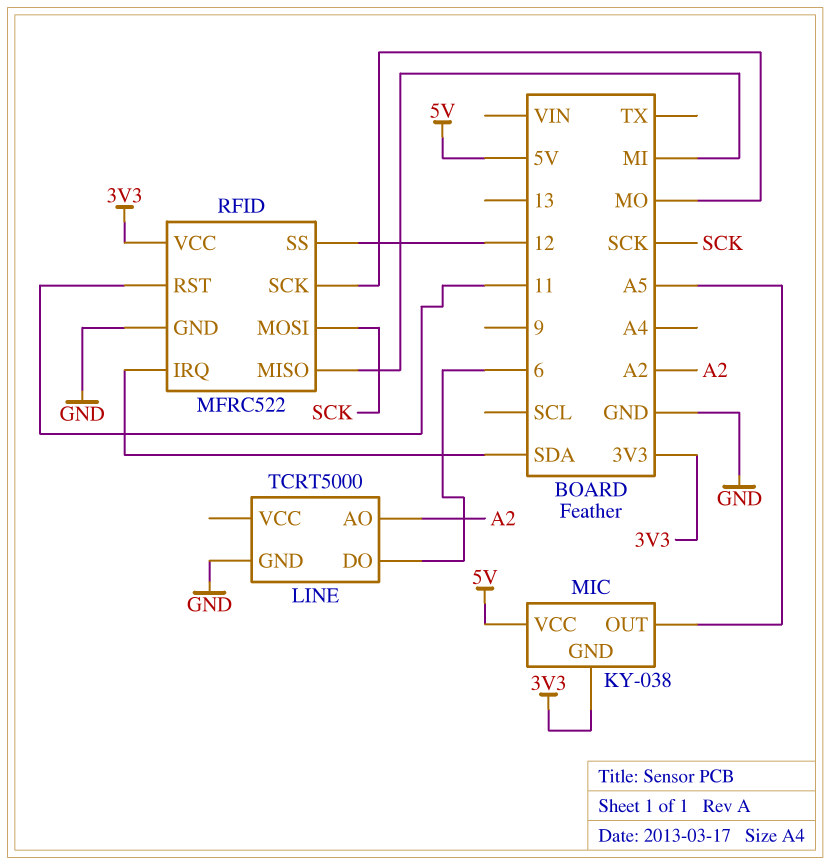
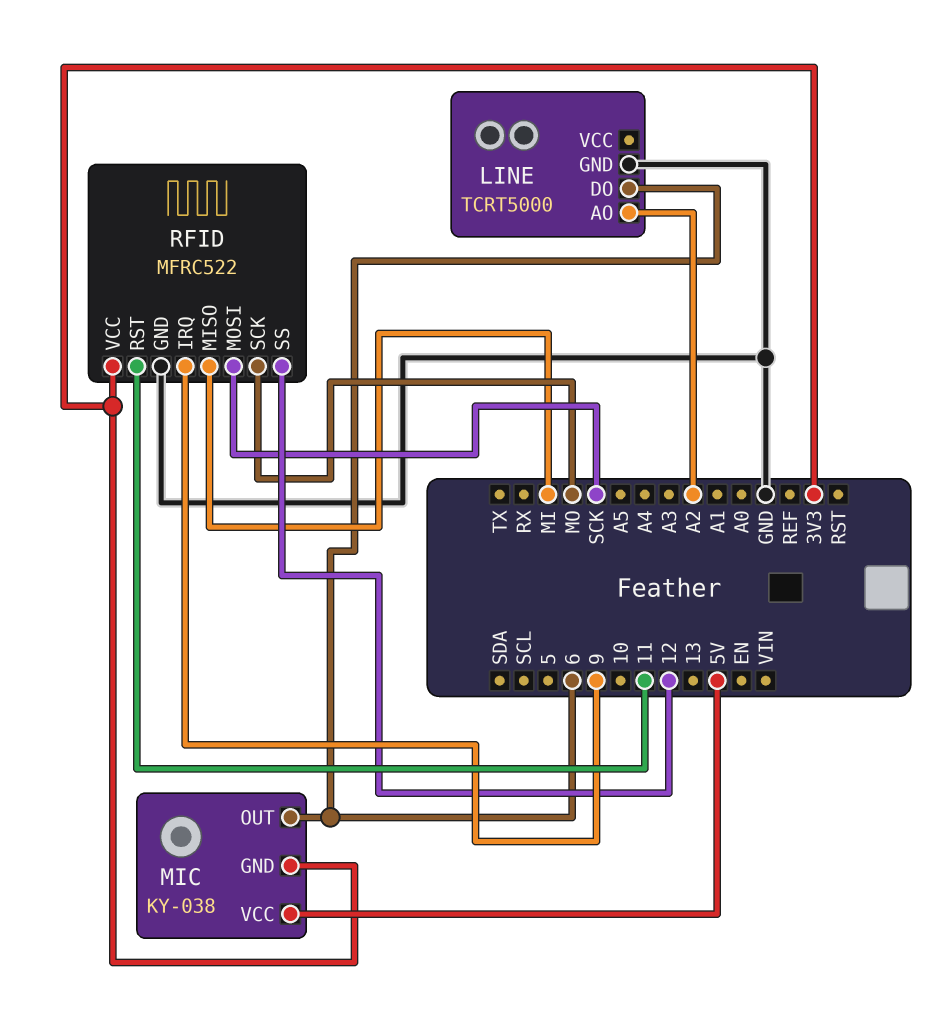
MIC pin OUT: A5 -> 6
RFID pin IRQ: SDA -> 9

